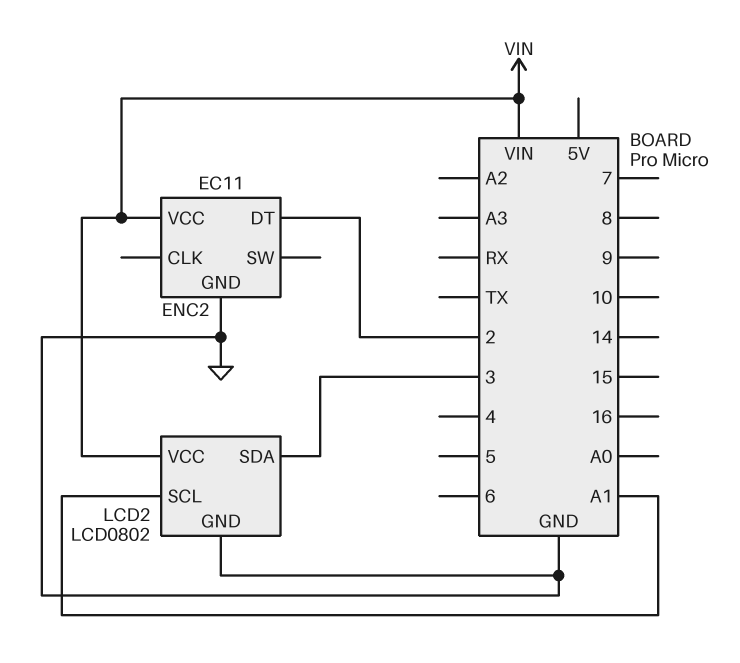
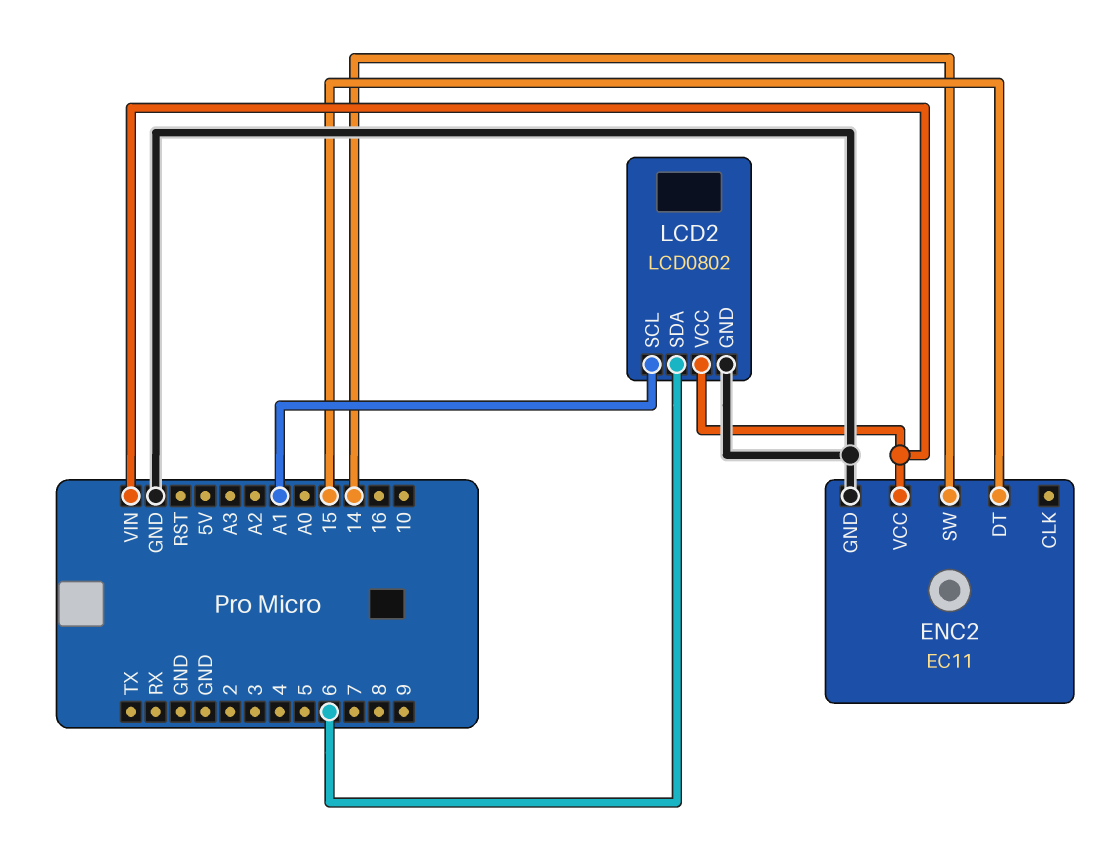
ENC2 pin DT: 2 -> 15
ENC2 pin SW: none -> 14
LCD2 pin SDA: 3 -> 6

